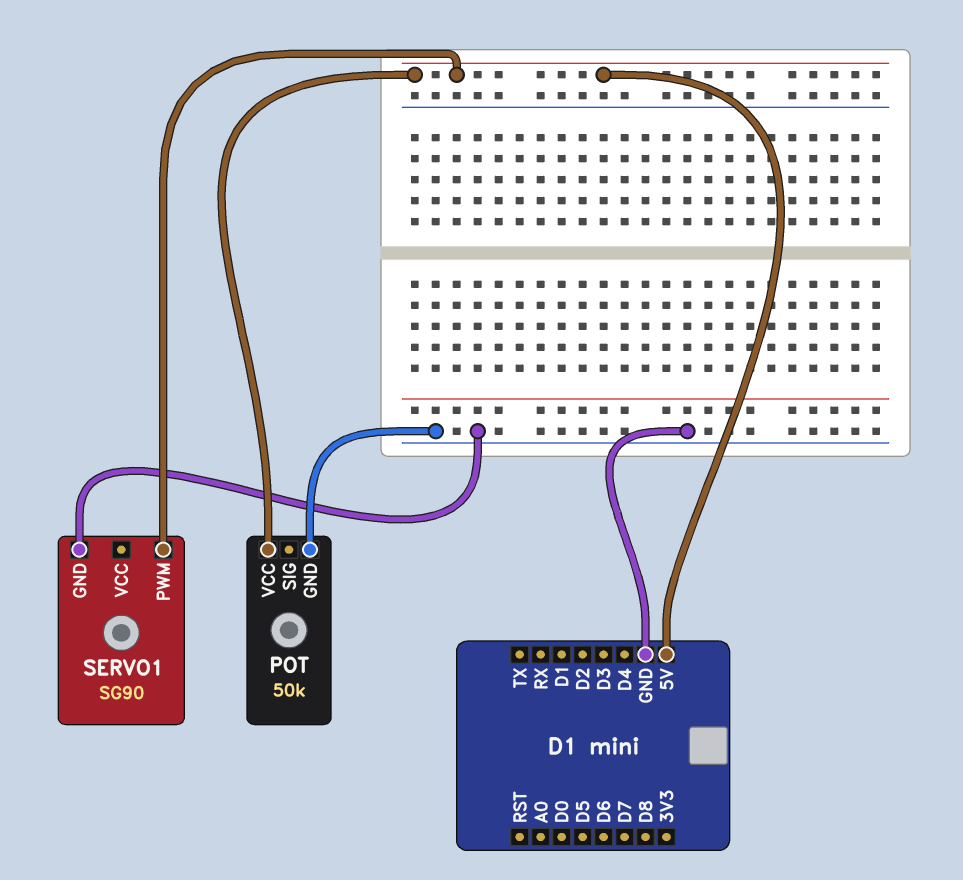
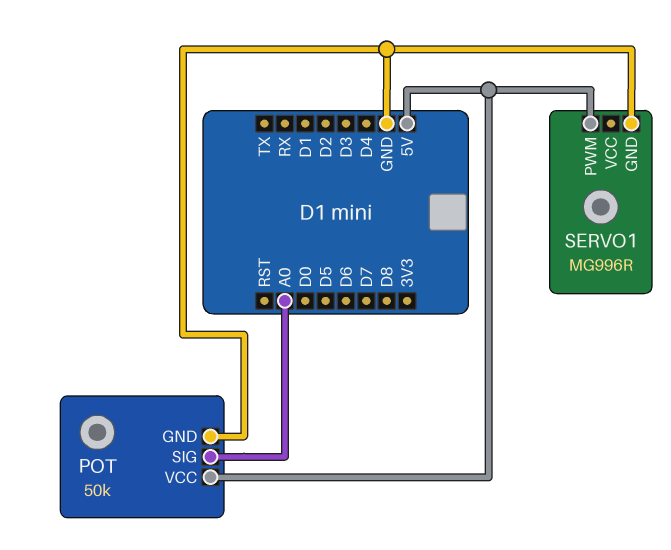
POT pin SIG: none -> A0
SERVO1: SG90 -> MG996R

